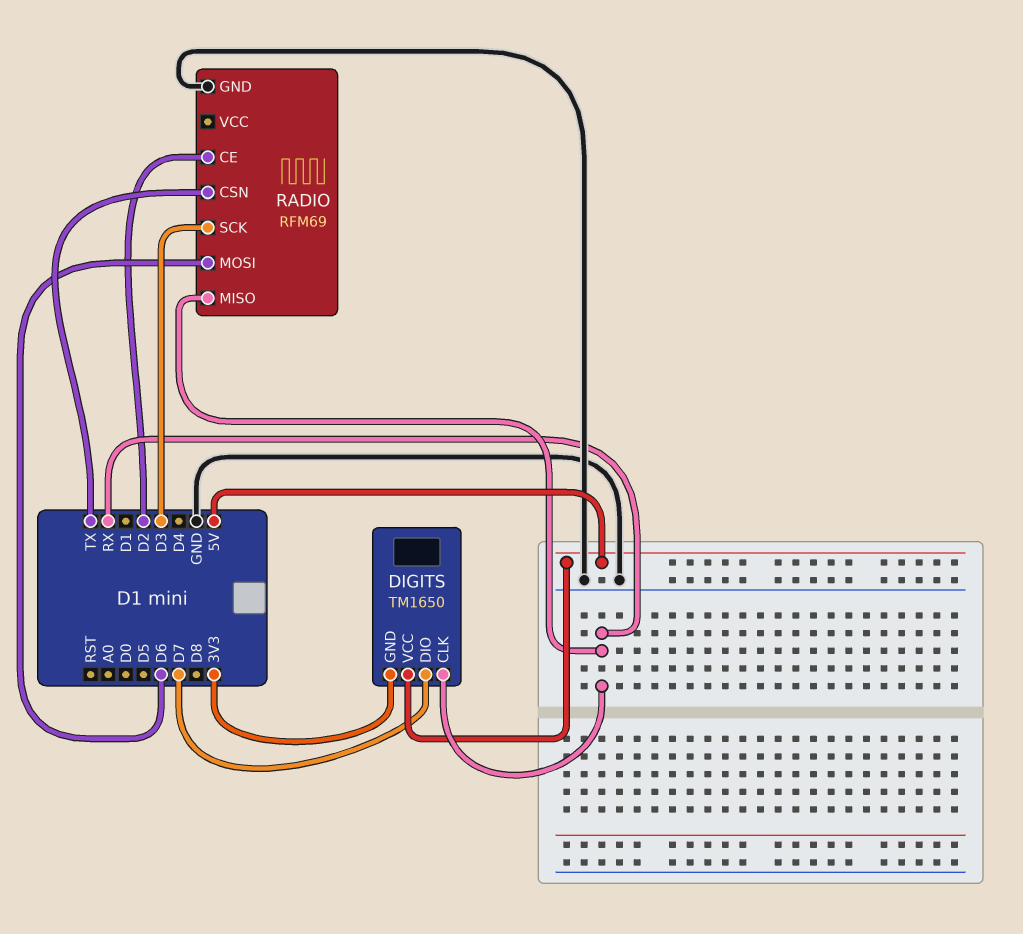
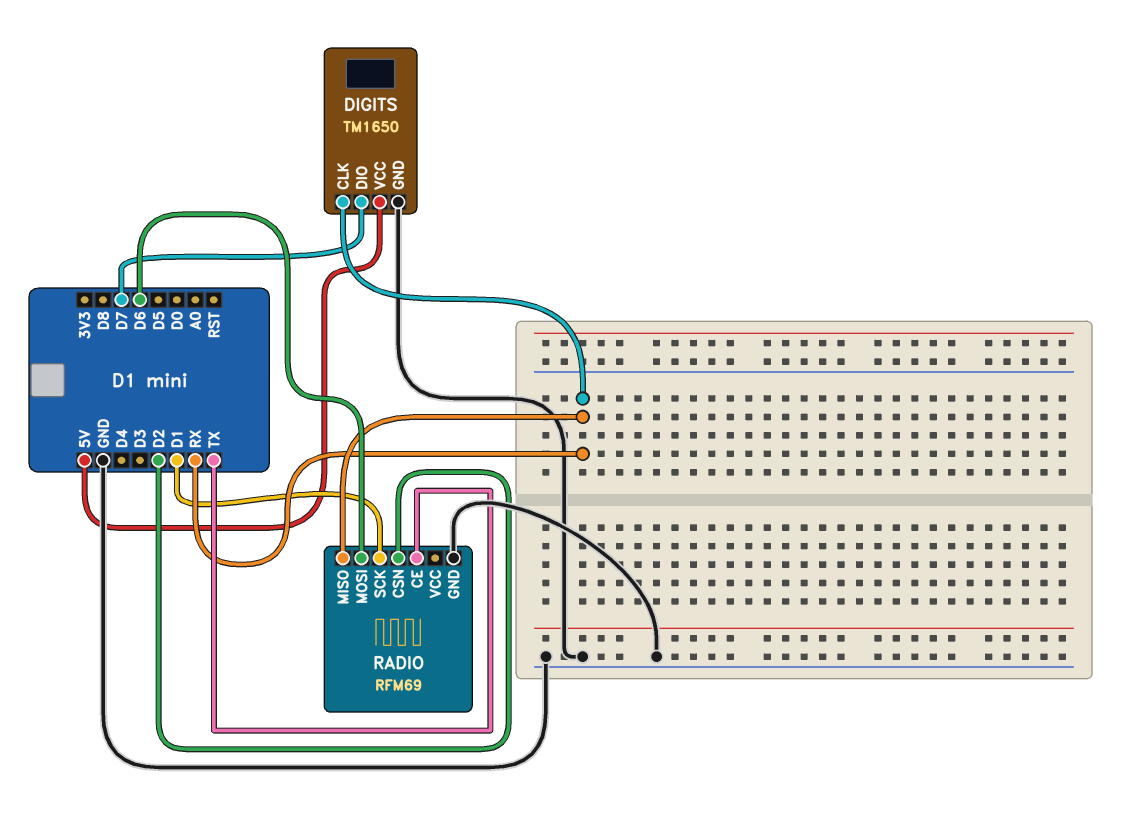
DIGITS pin GND: 3V3 -> GND
RADIO pin CE: D2 -> TX
RADIO pin CSN: TX -> D2
RADIO pin SCK: D3 -> D1

